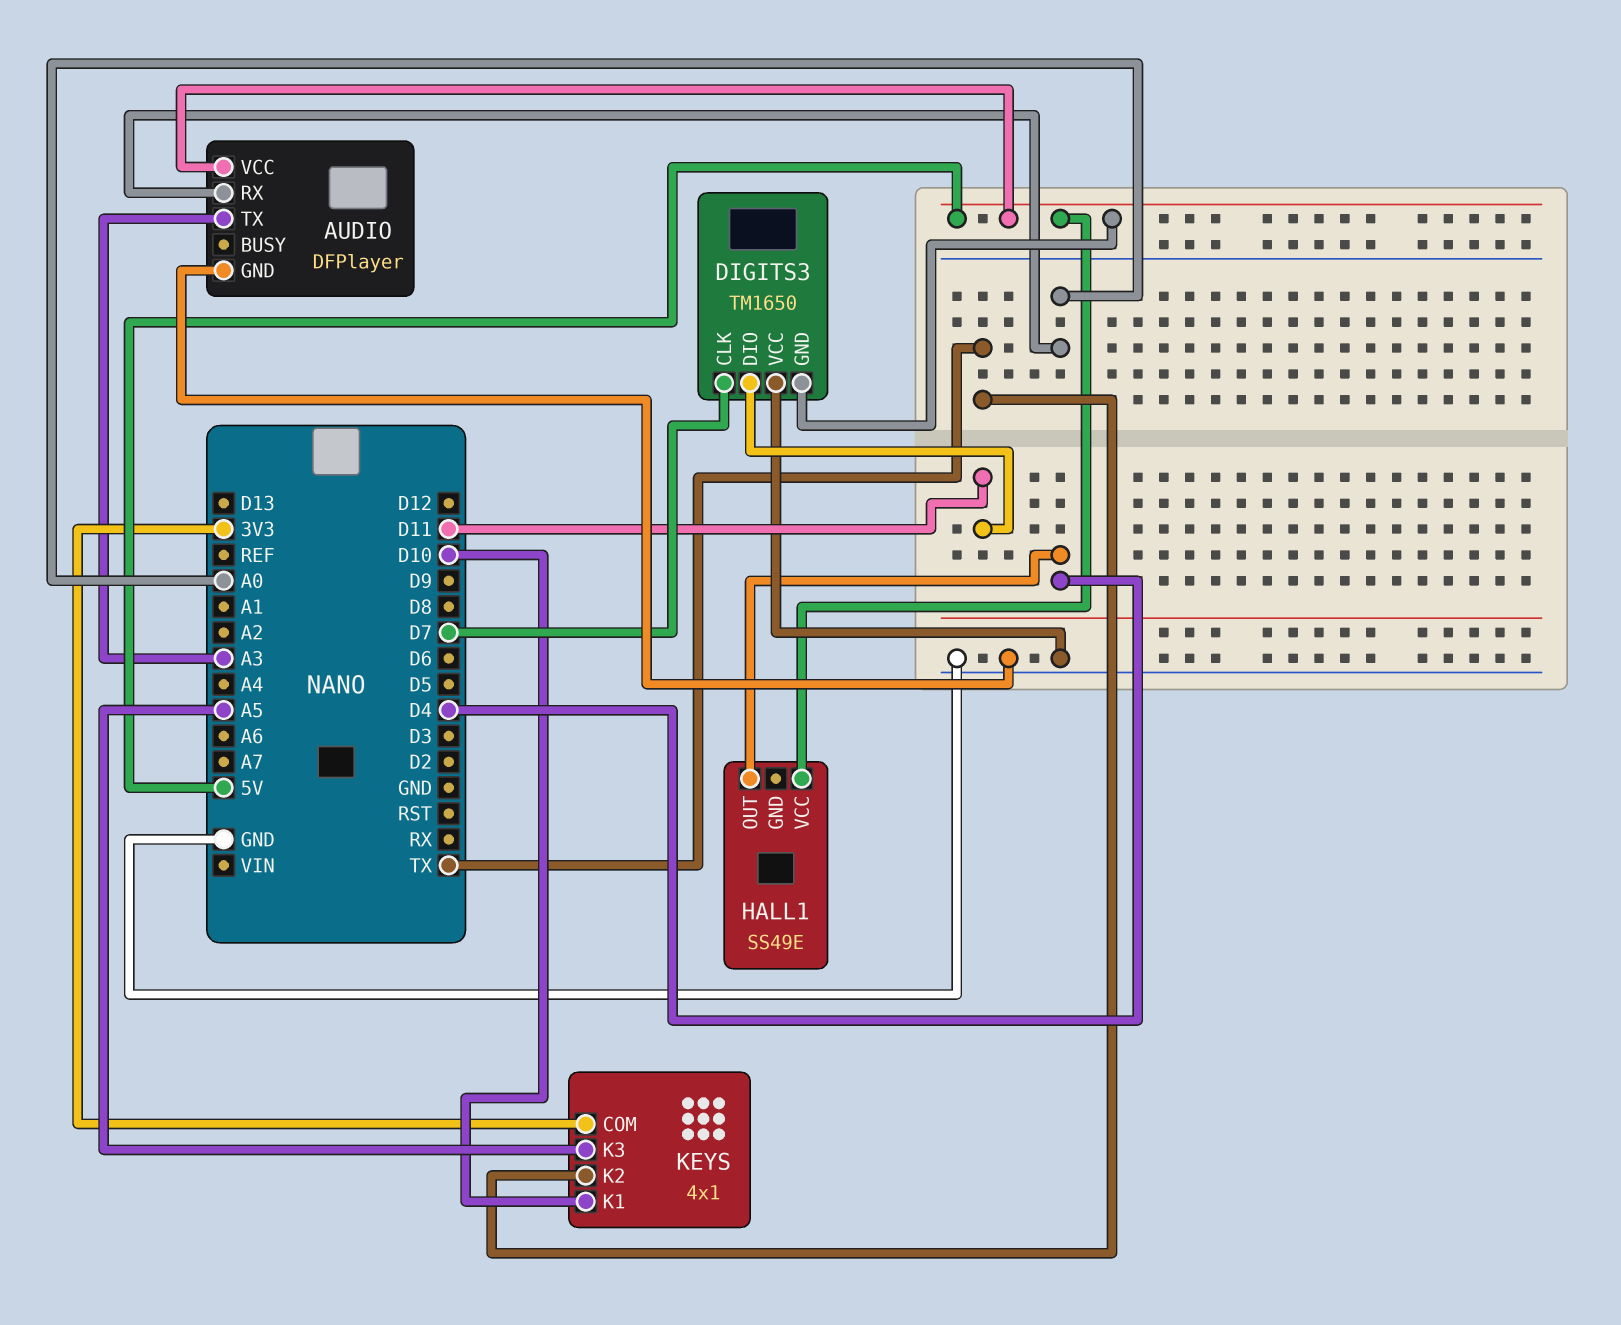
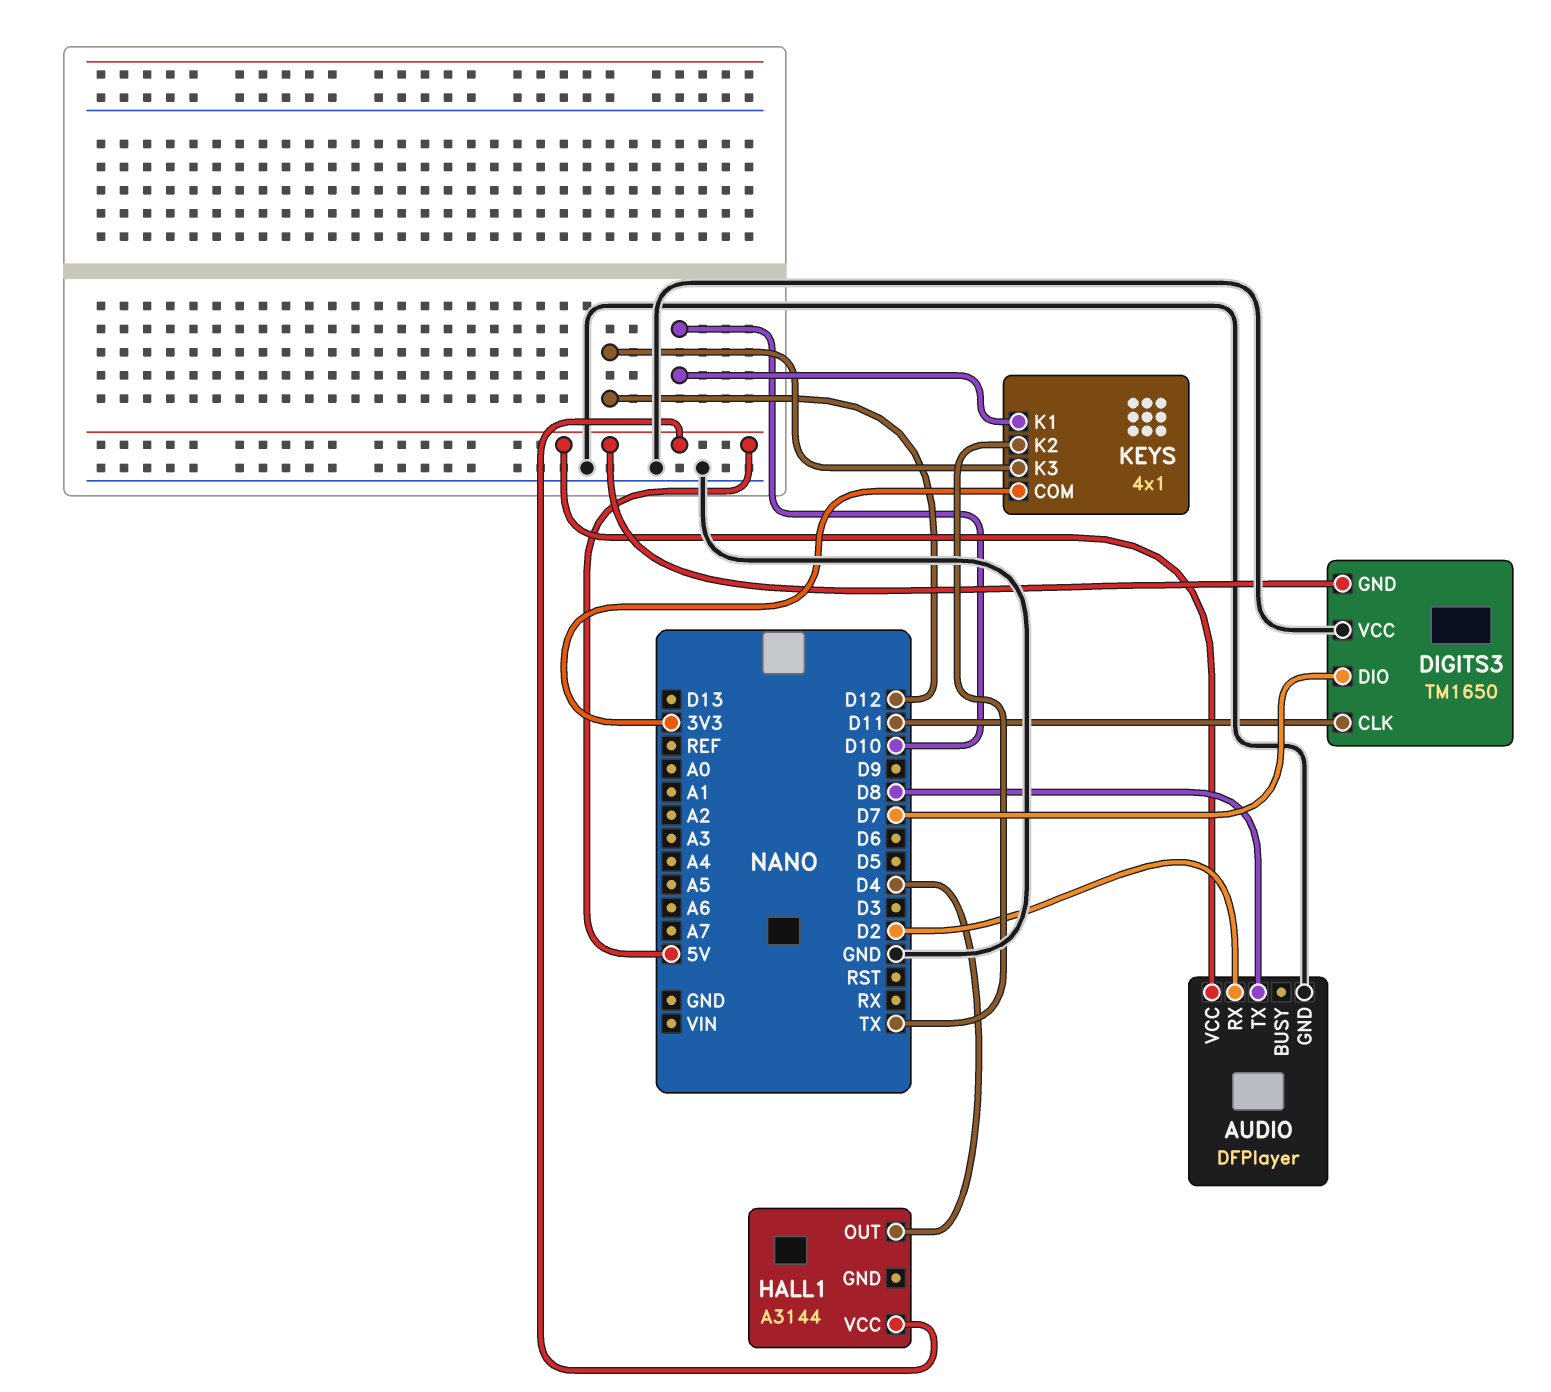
AUDIO pin RX: A0 -> D2
AUDIO pin TX: A3 -> D8
DIGITS3 pin CLK: D7 -> D11
DIGITS3 pin DIO: D11 -> D7
HALL1: SS49E -> A3144
KEYS pin K3: A5 -> D12

